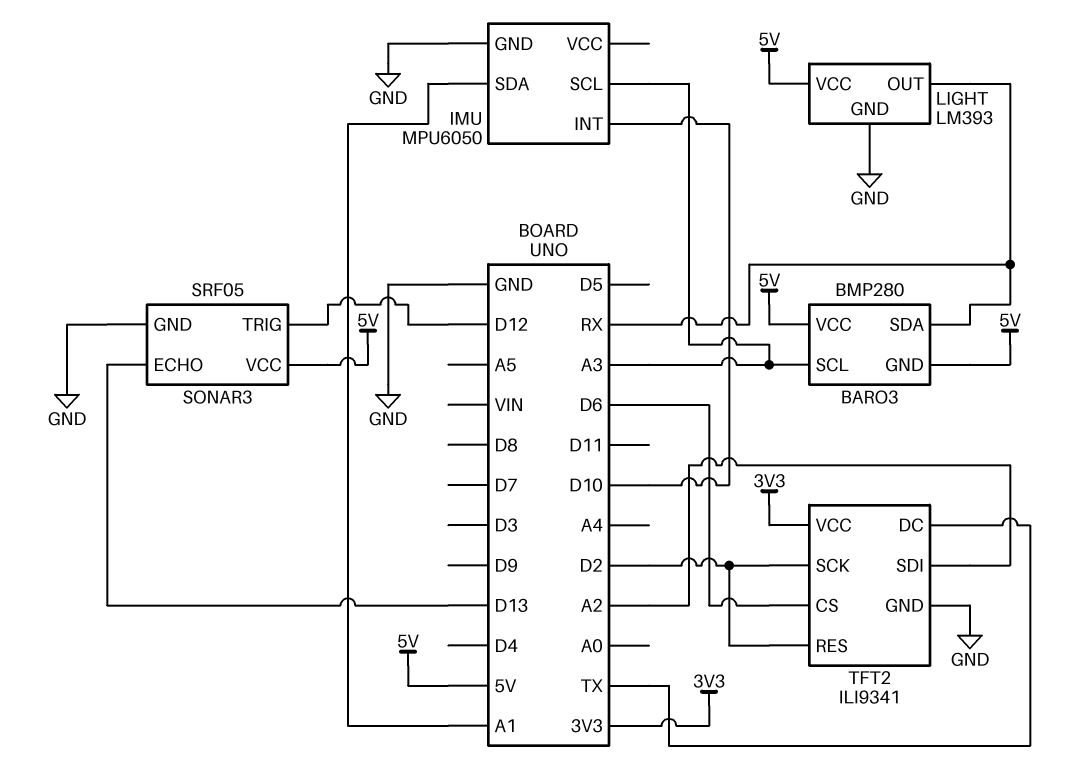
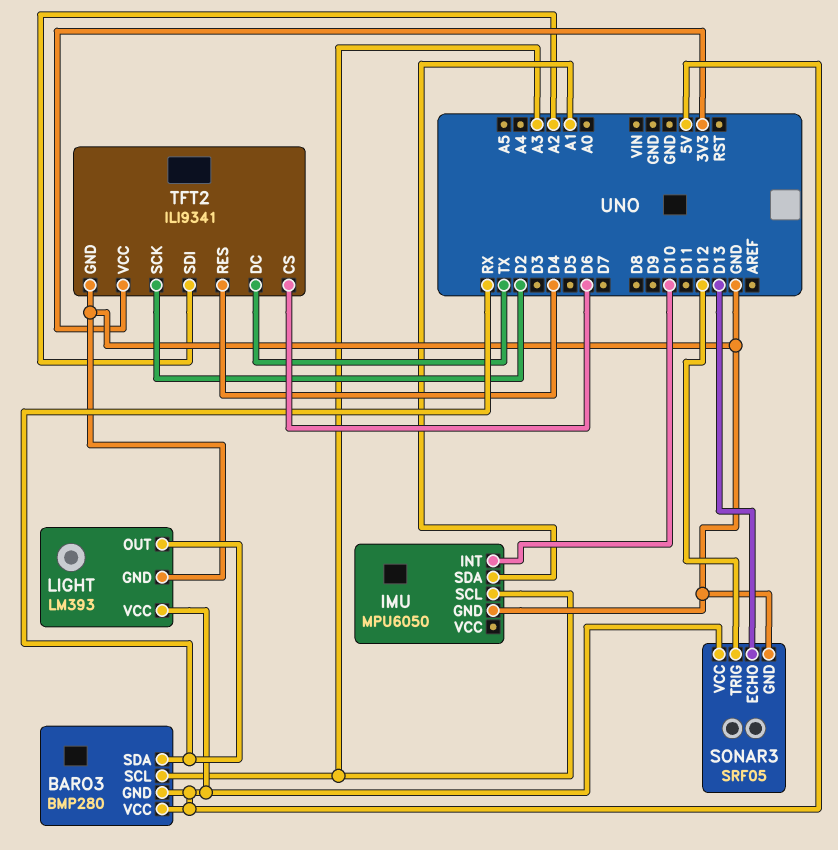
TFT2 pin RES: D2 -> D4

